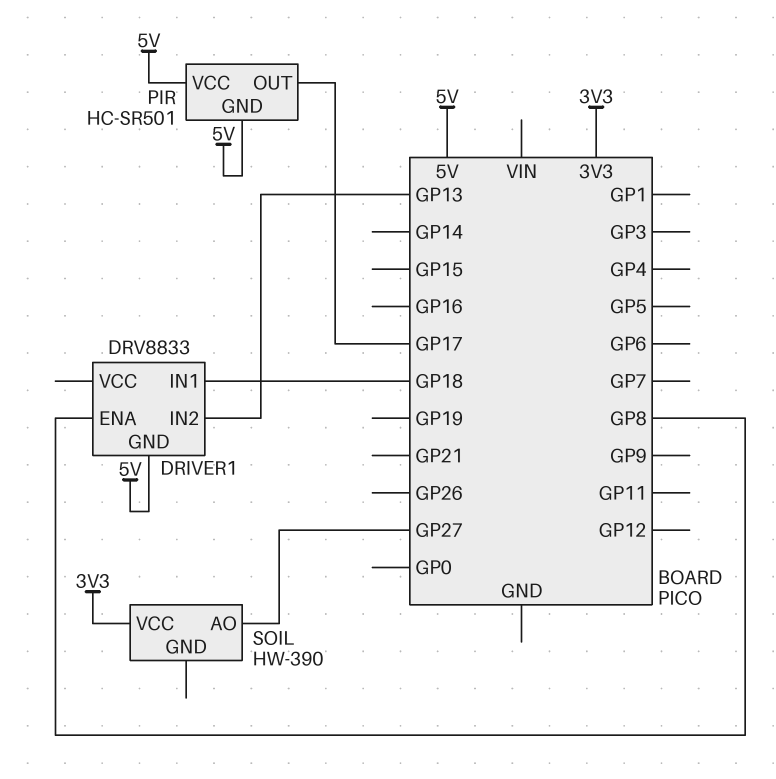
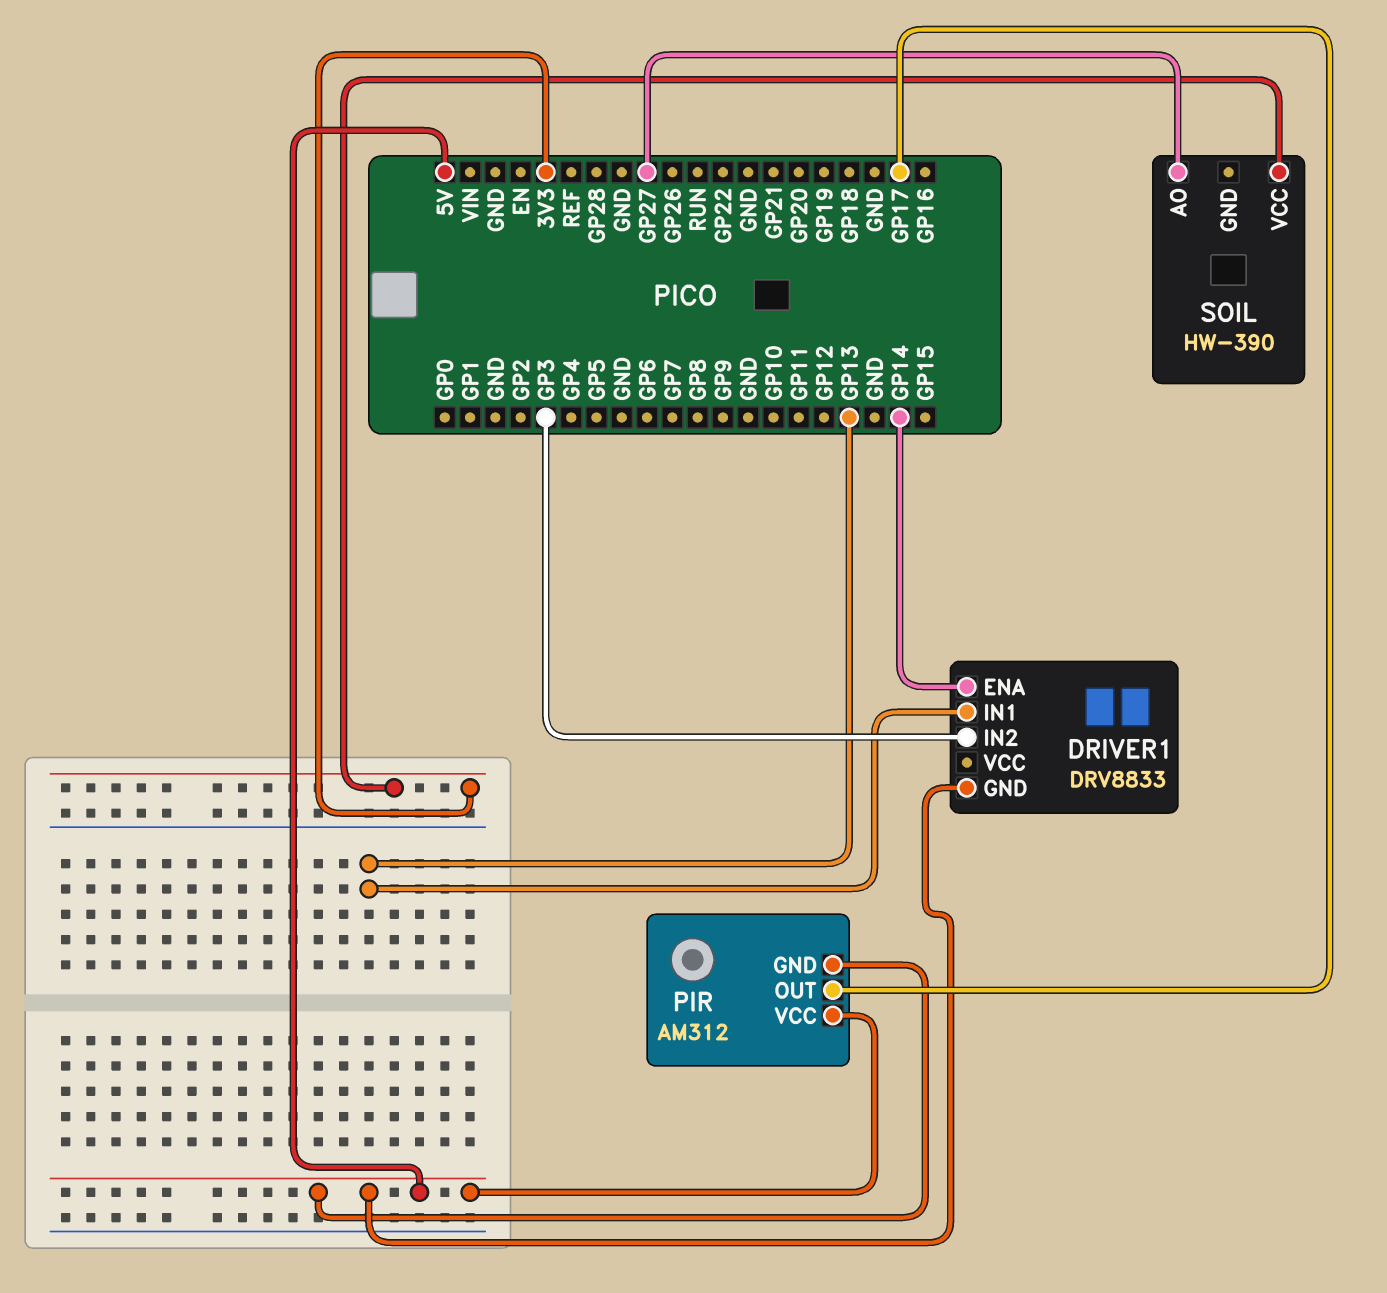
DRIVER1 pin ENA: GP8 -> GP14
DRIVER1 pin IN1: GP18 -> GP13
DRIVER1 pin IN2: GP13 -> GP3
PIR: HC-SR501 -> AM312

